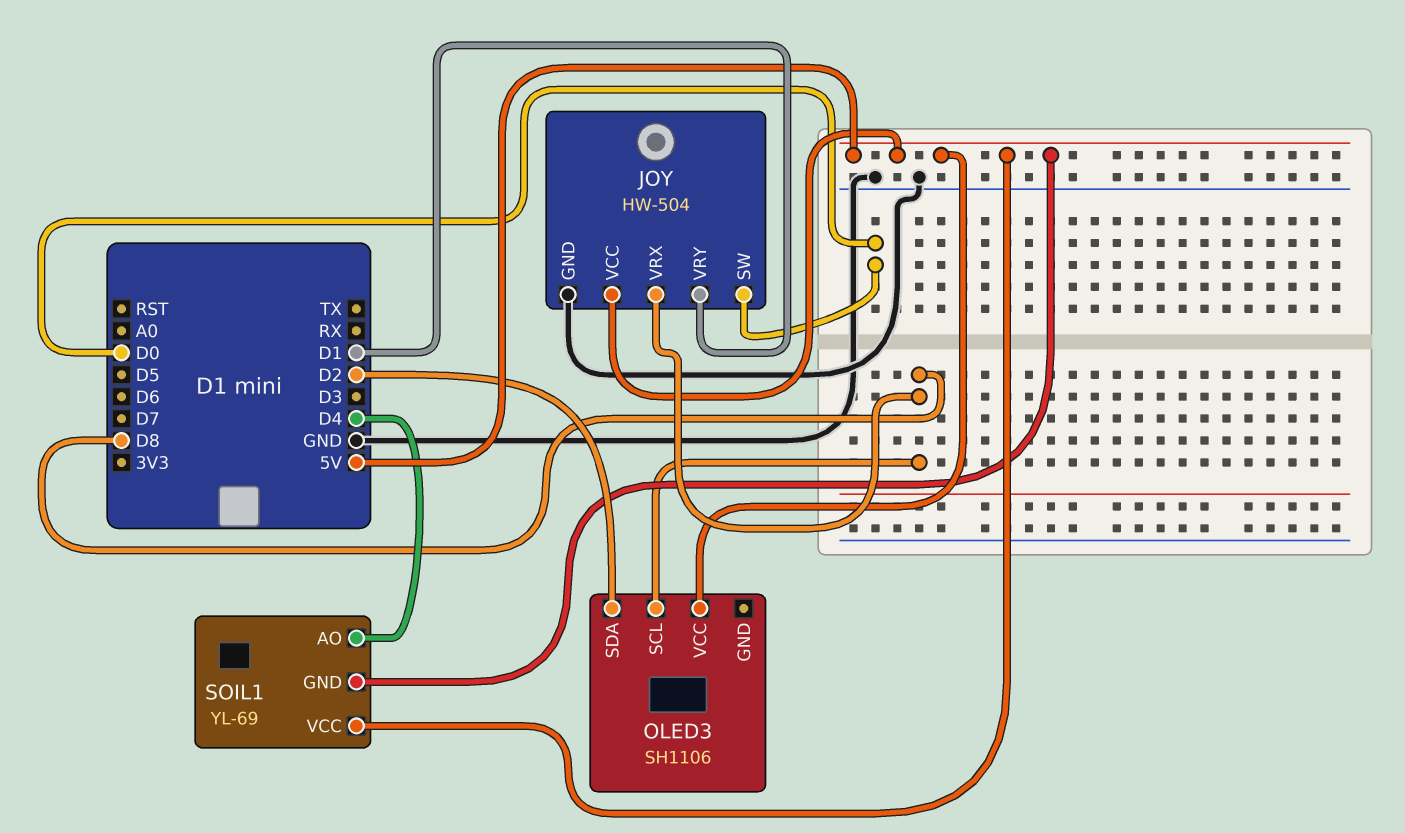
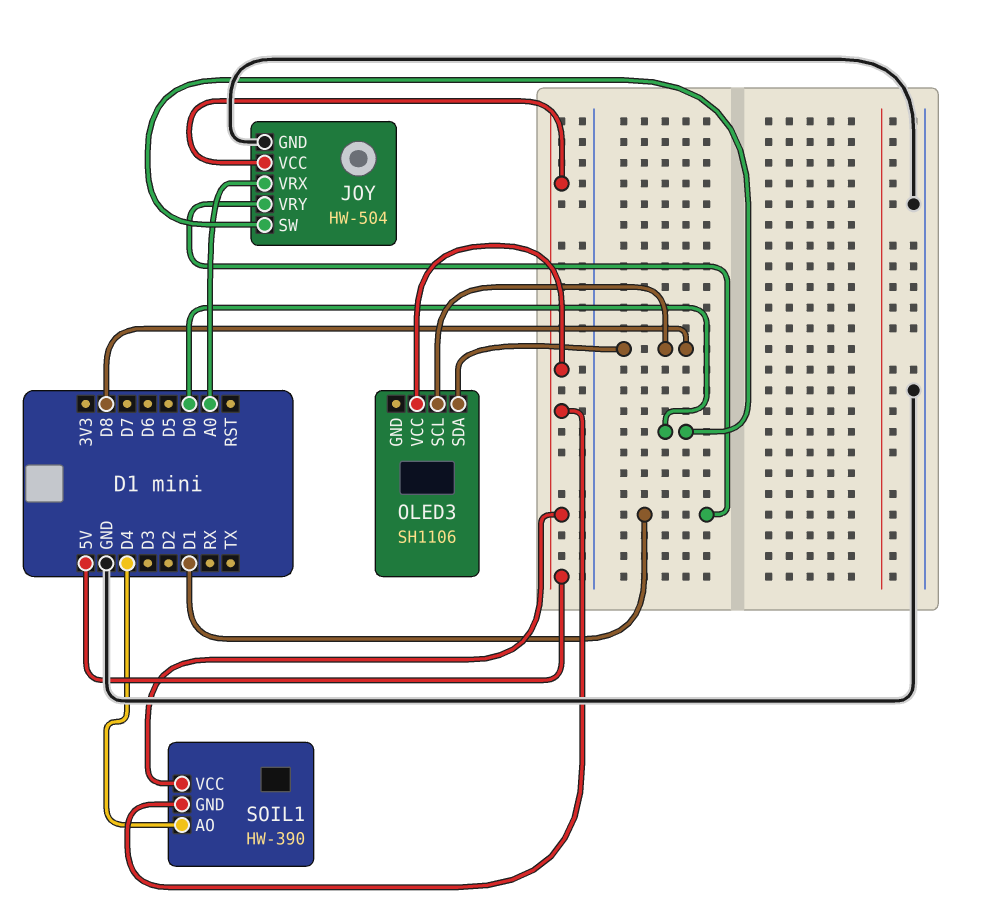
JOY pin VRX: D8 -> A0
OLED3 pin SDA: D2 -> D8
SOIL1: YL-69 -> HW-390

